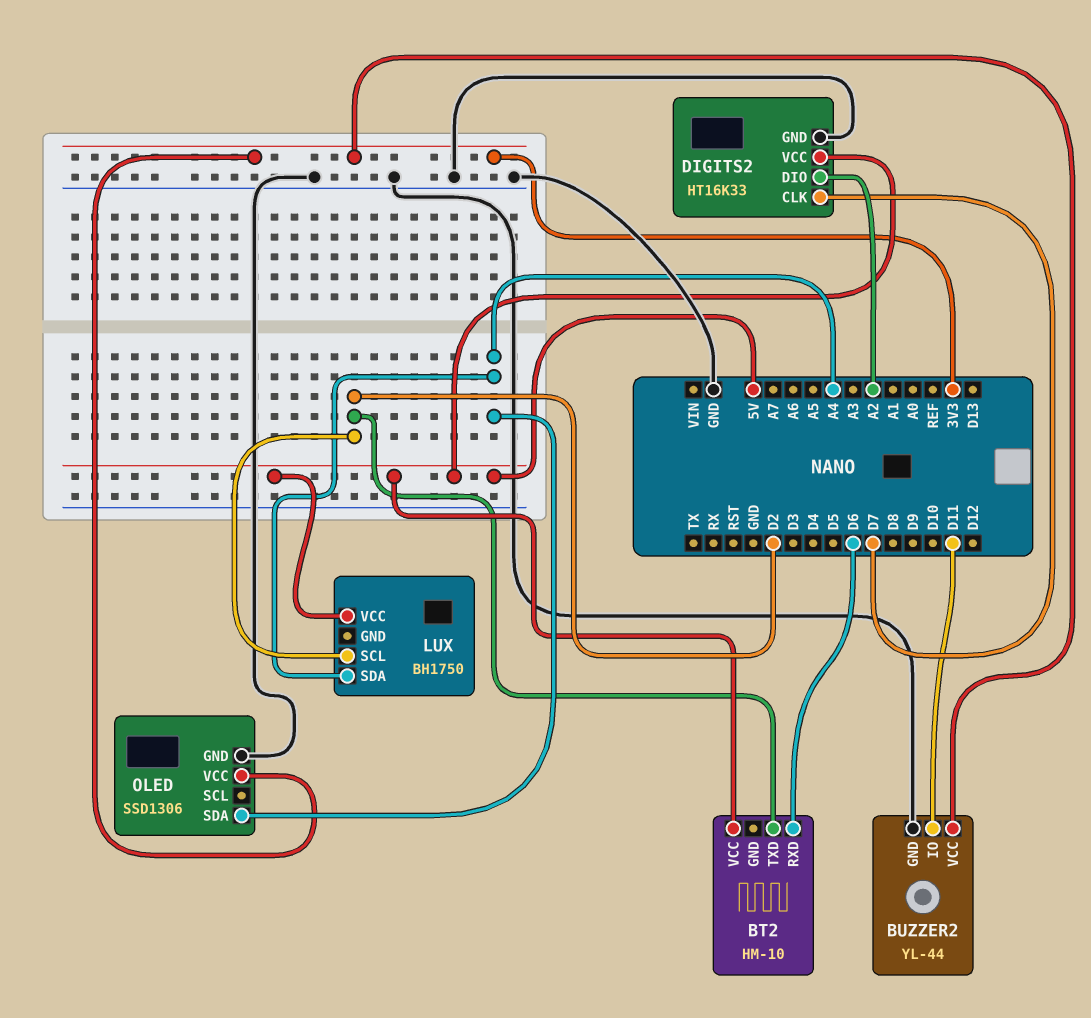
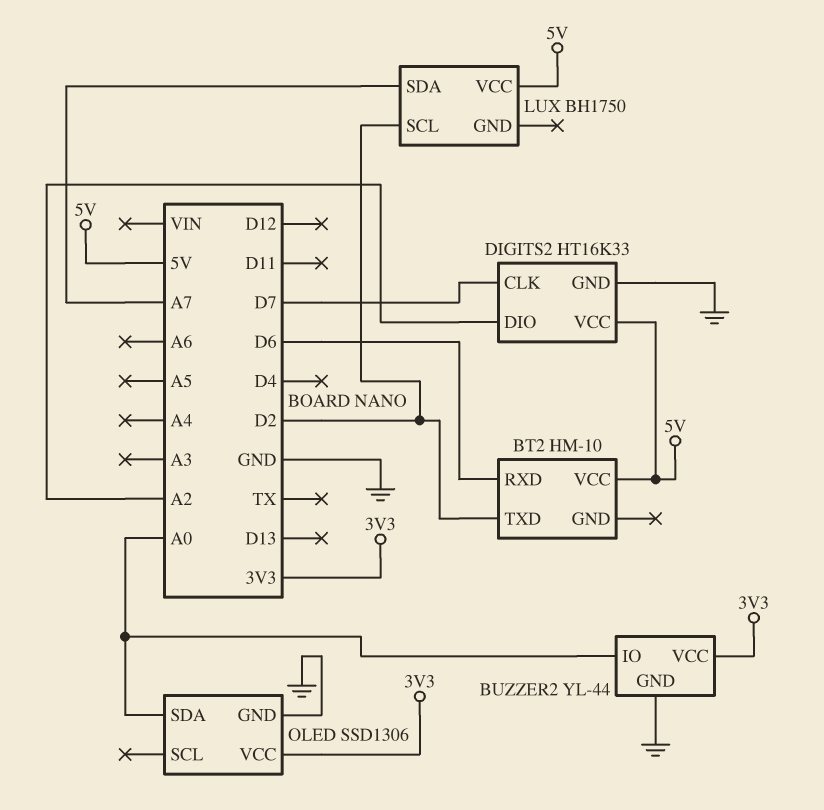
BUZZER2 pin IO: D11 -> A0
LUX pin SDA: A4 -> A7
OLED pin SDA: A4 -> A0

